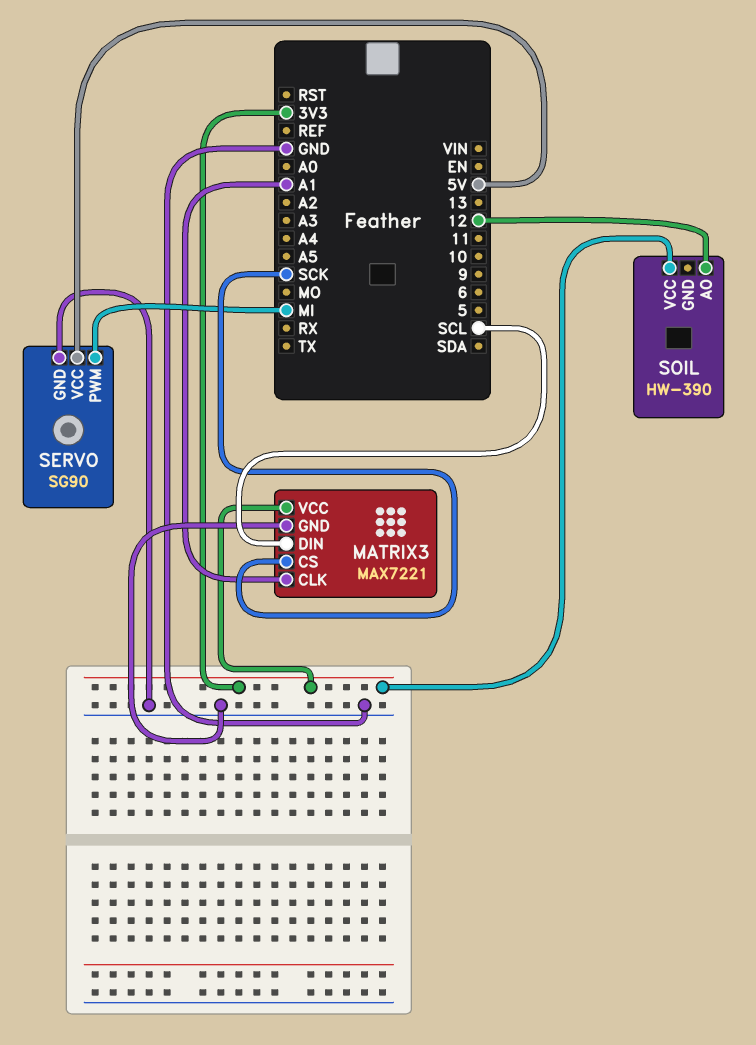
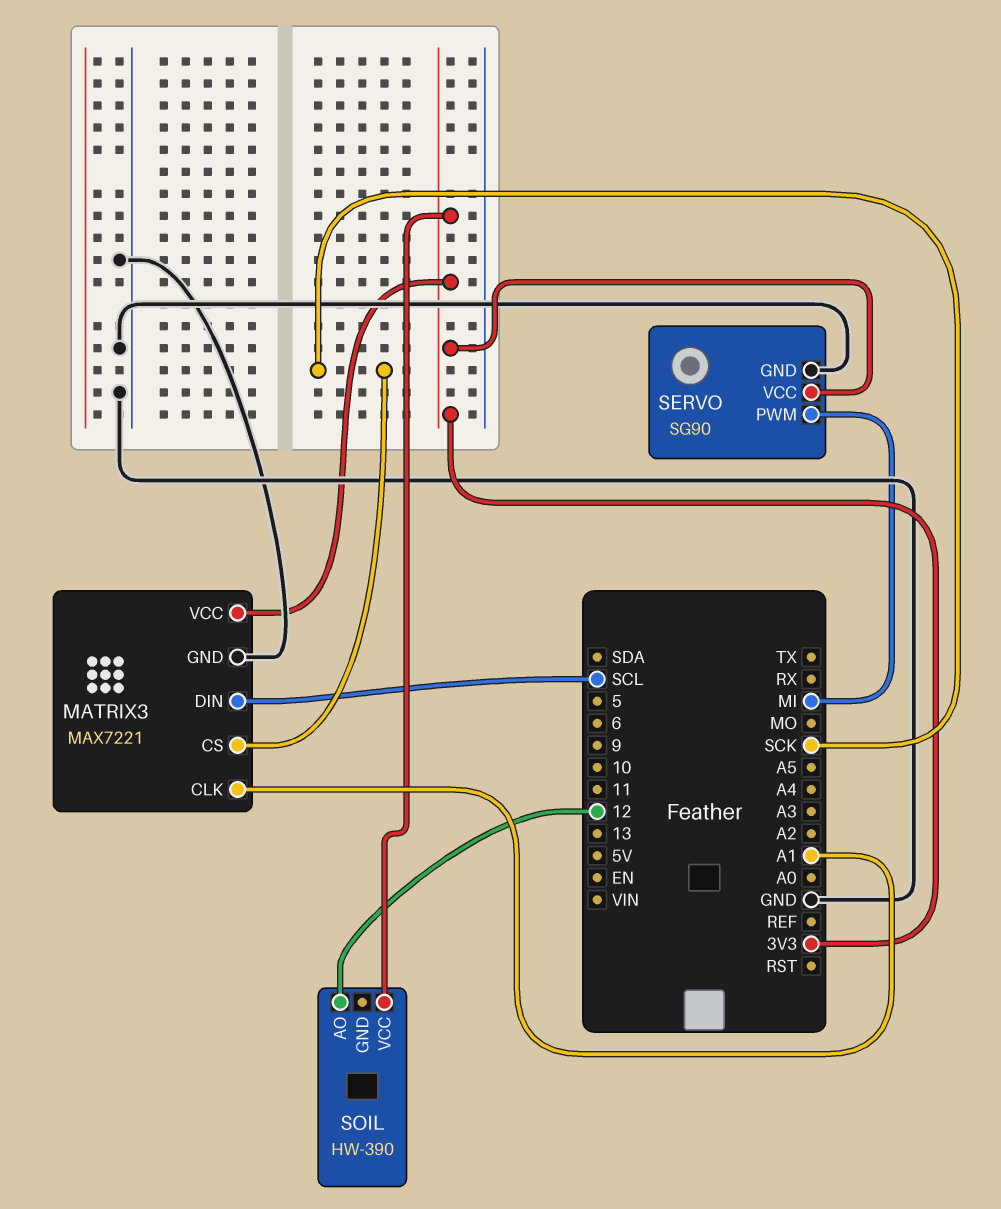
SERVO pin VCC: 5V -> 3V3

